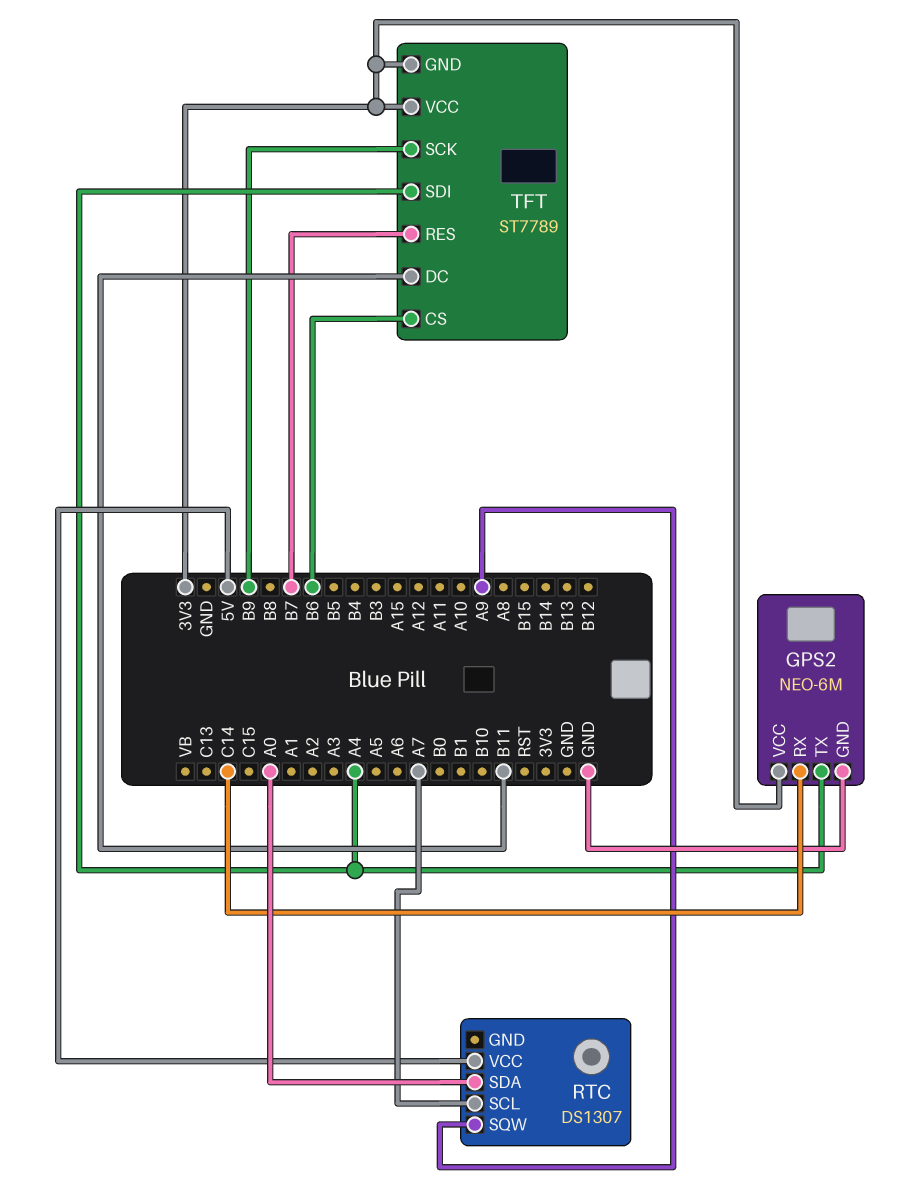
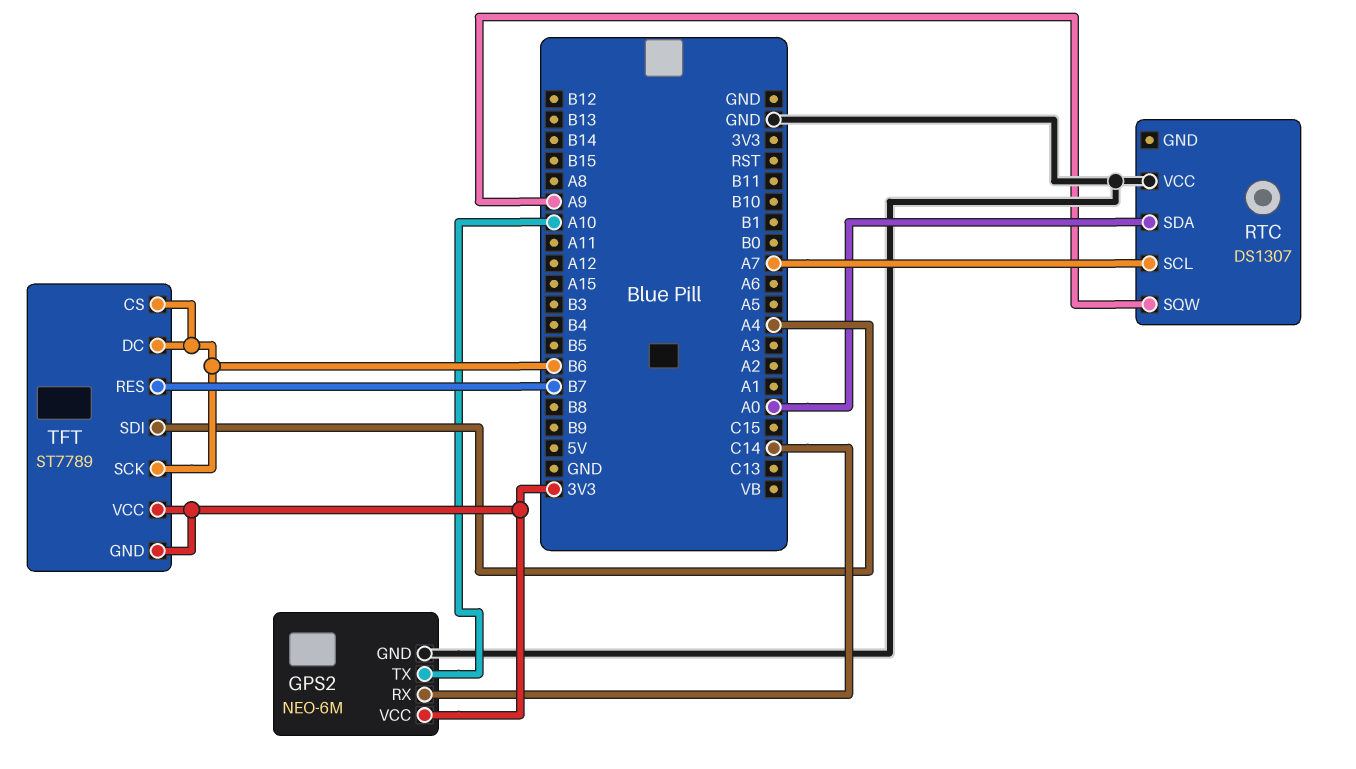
GPS2 pin TX: A4 -> A10
RTC pin VCC: 5V -> GND
TFT pin DC: B11 -> B6
TFT pin SCK: B9 -> B6

